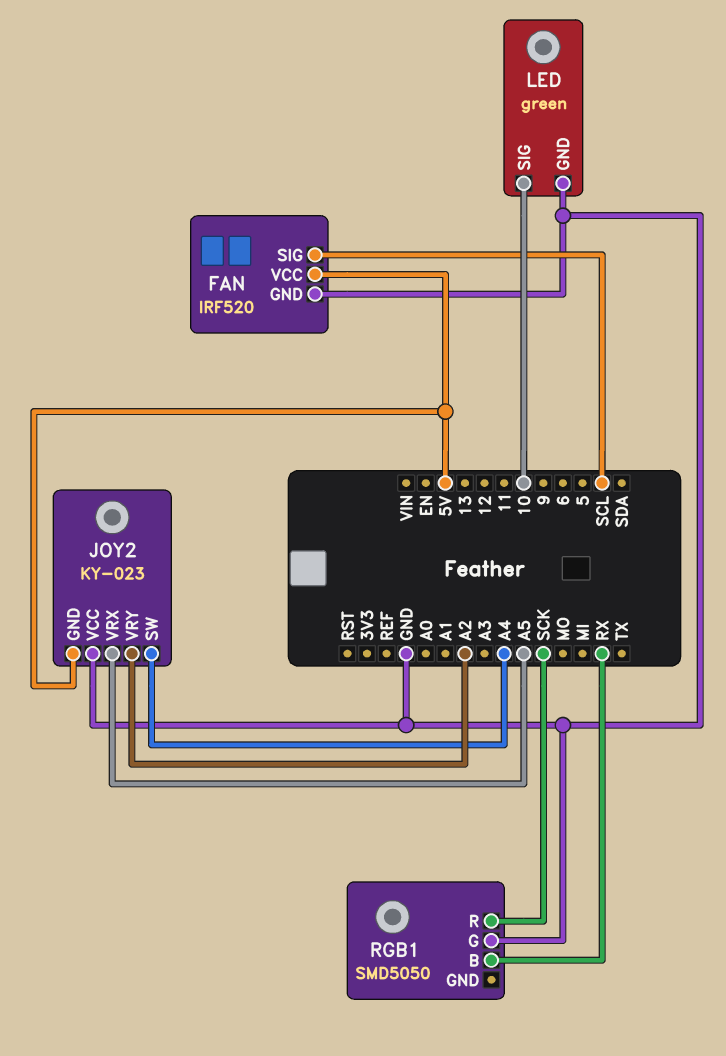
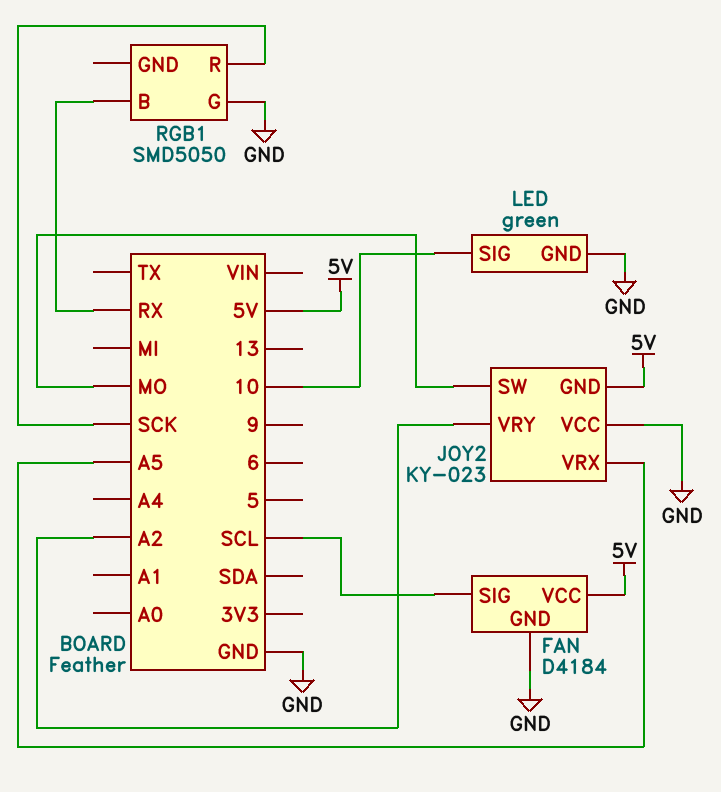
FAN: IRF520 -> D4184
JOY2 pin SW: A4 -> MO

